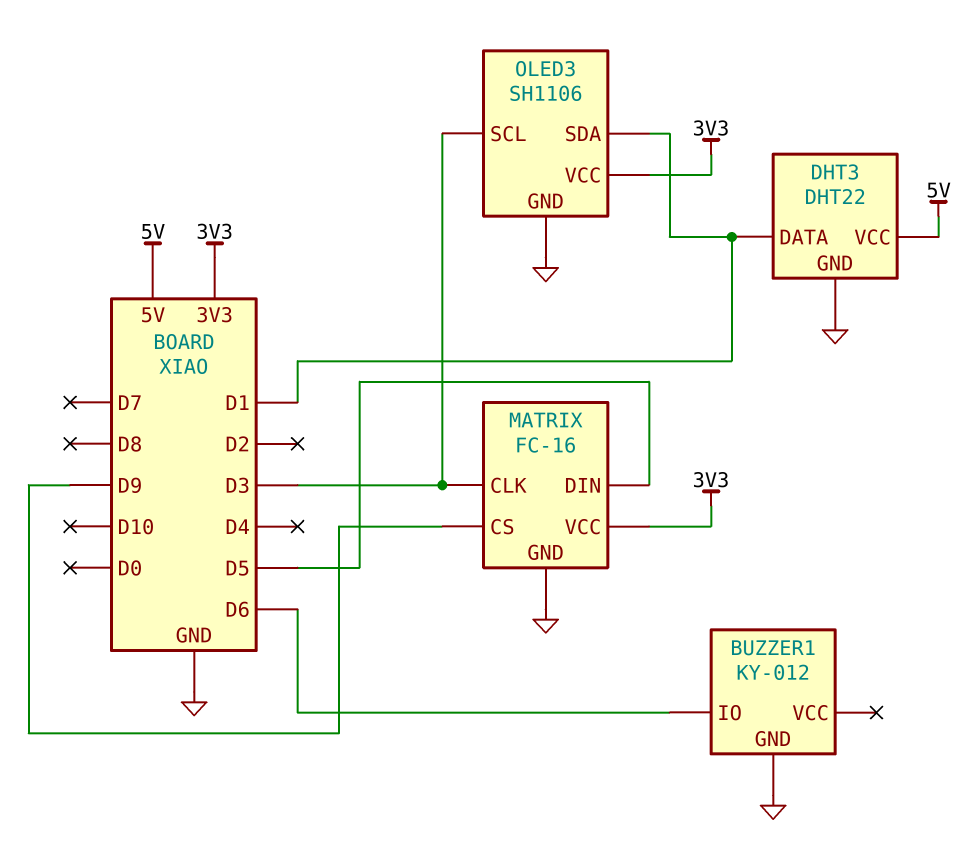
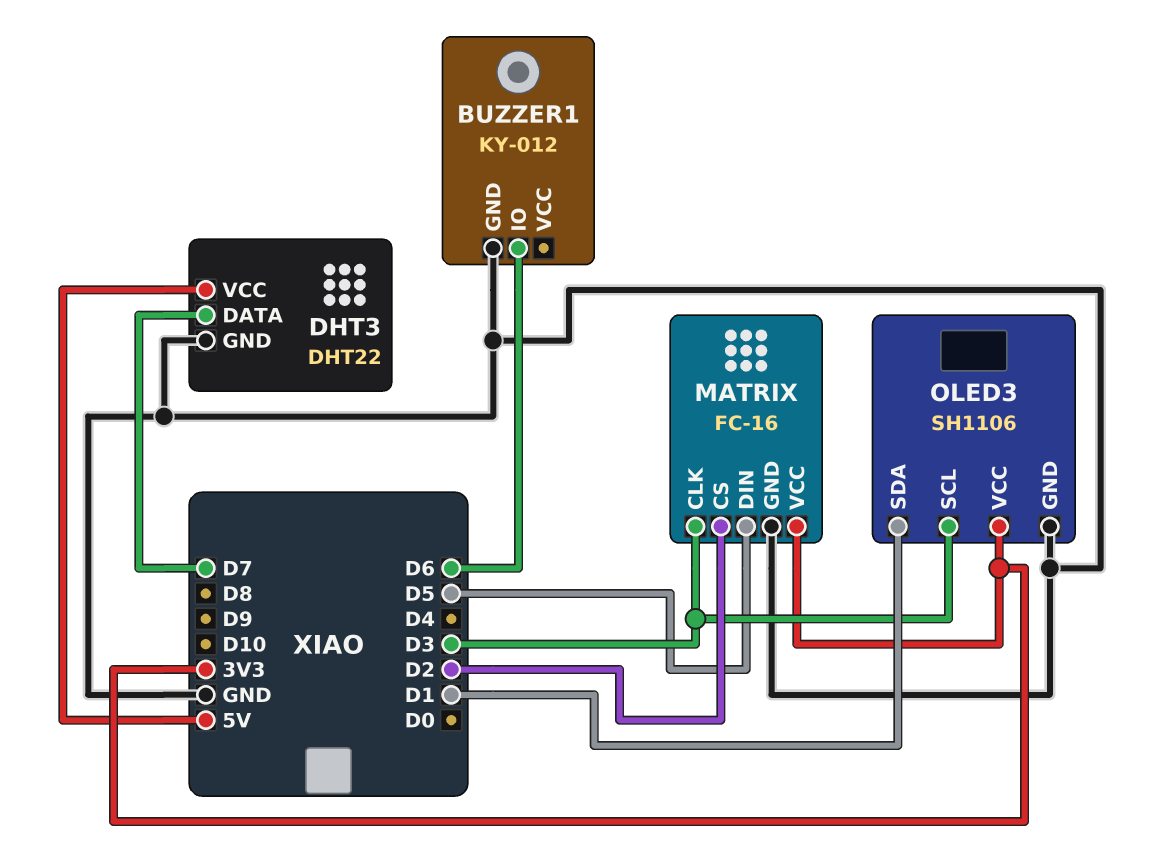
DHT3 pin DATA: D1 -> D7
MATRIX pin CS: D9 -> D2

